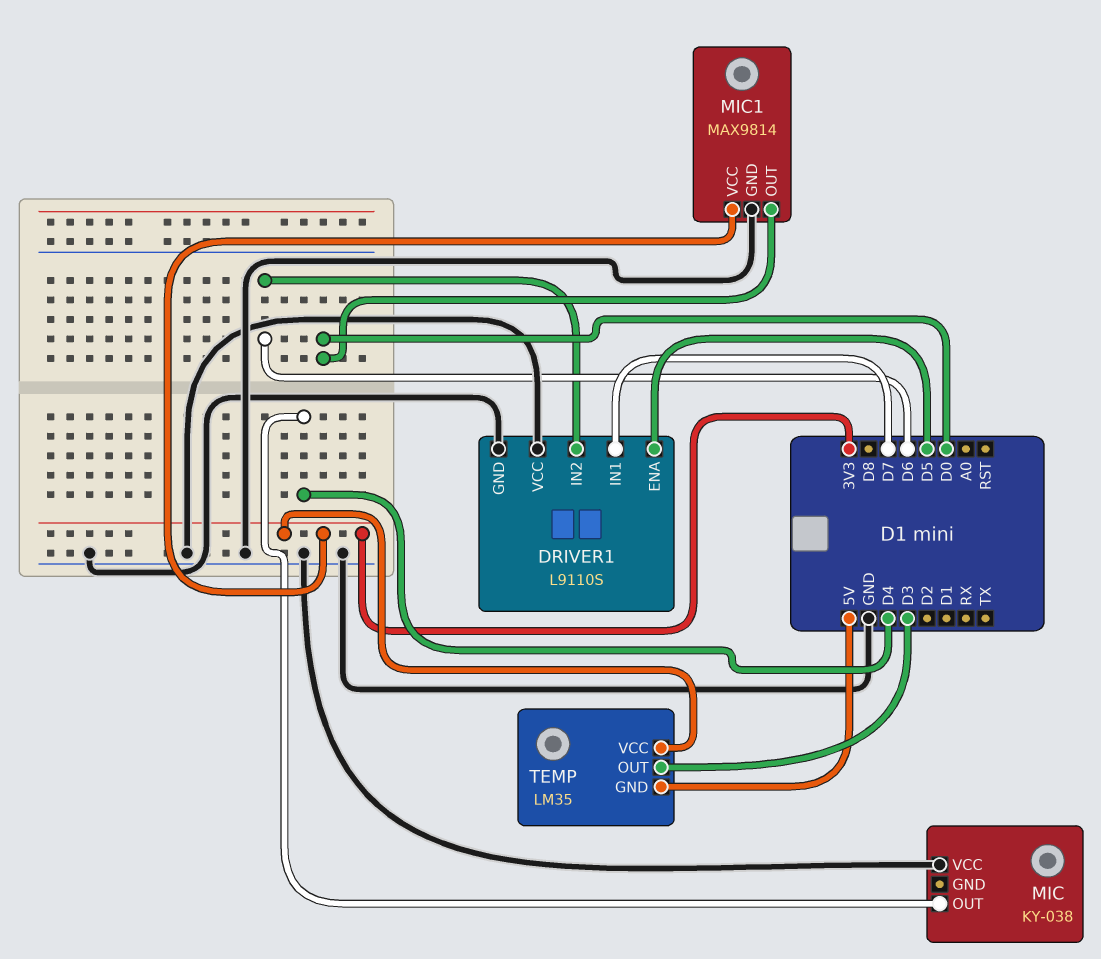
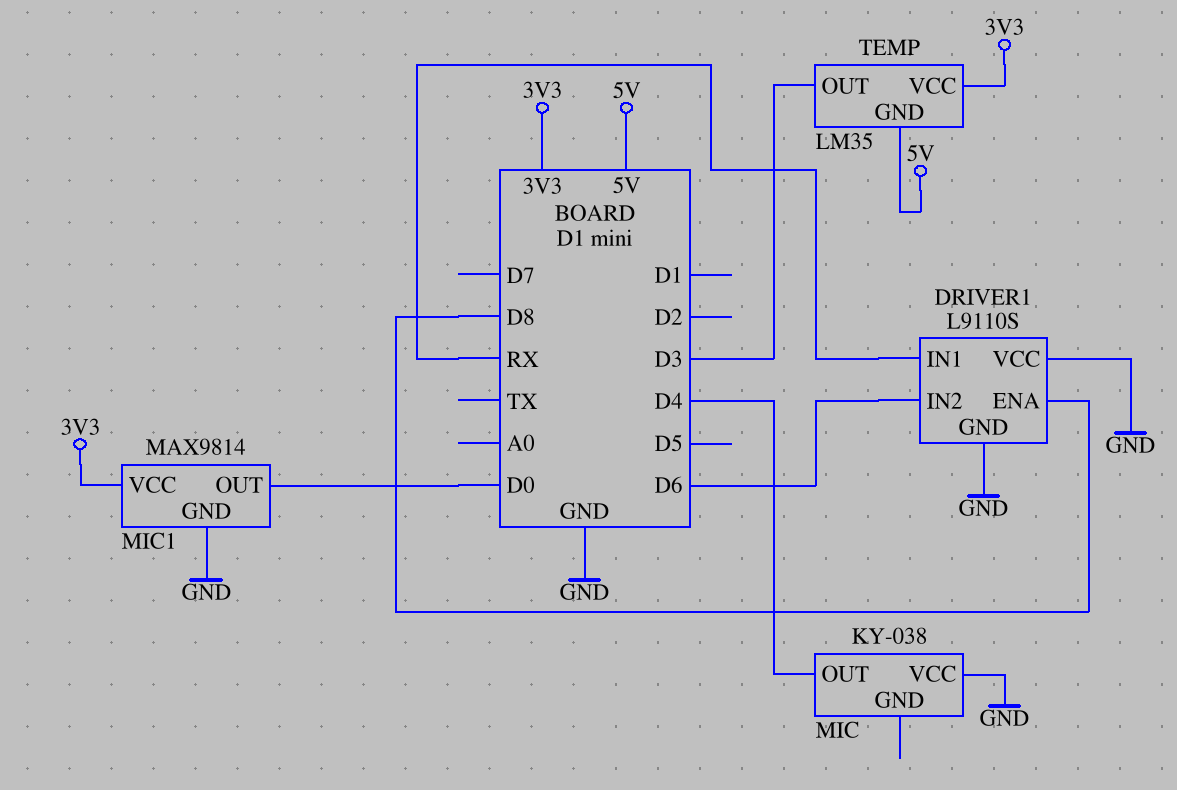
DRIVER1 pin ENA: D5 -> D8
DRIVER1 pin IN1: D7 -> RX

